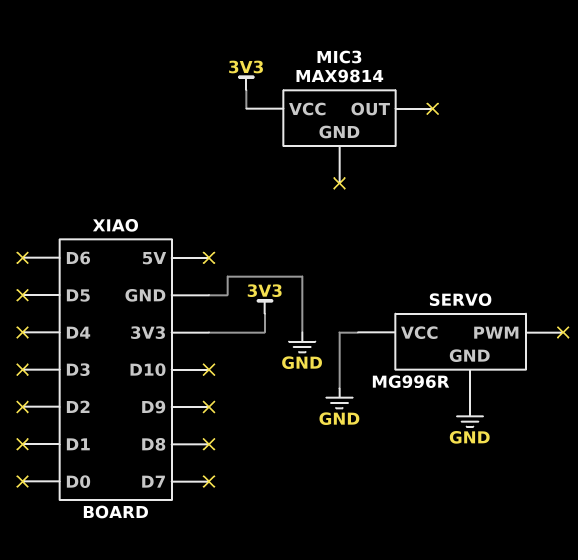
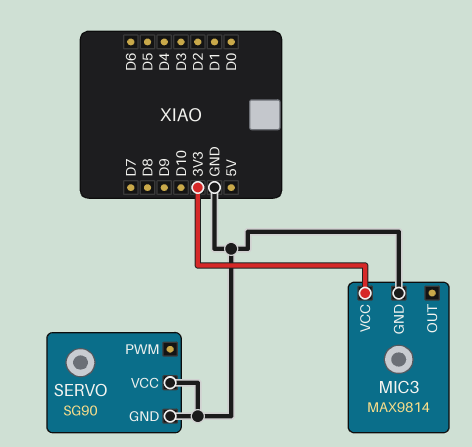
MIC3 pin GND: none -> GND
SERVO: MG996R -> SG90

